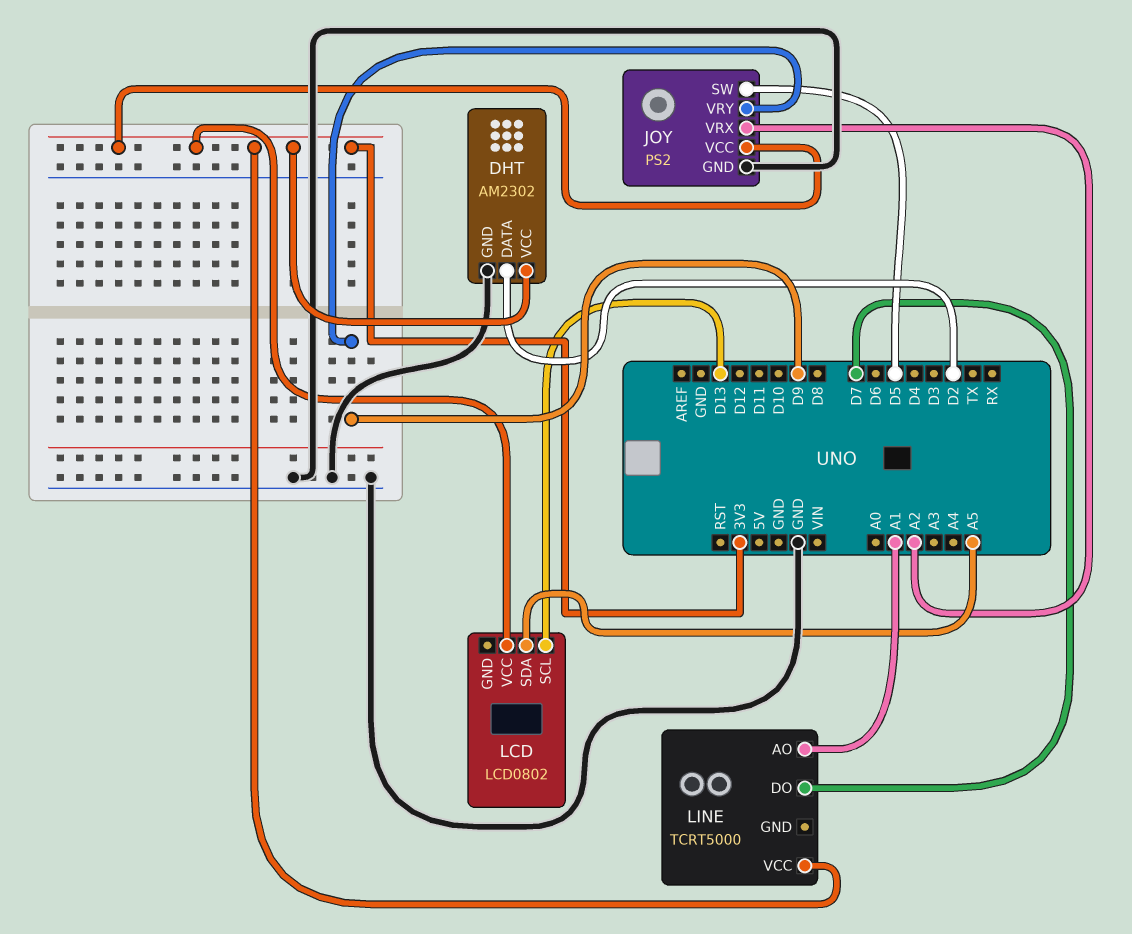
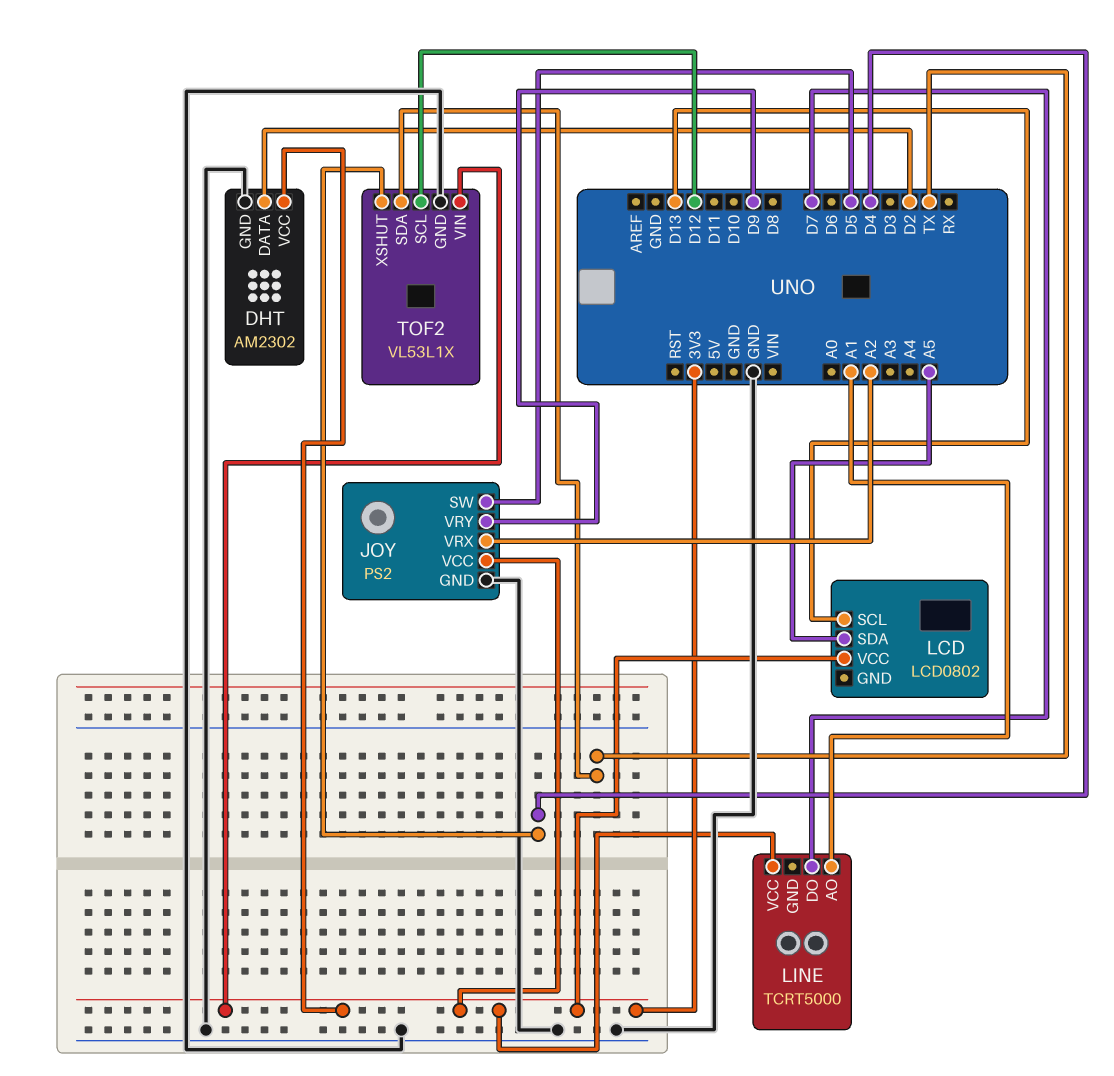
TOF2: none -> VL53L1X
TOF2 pin GND: none -> GND
TOF2 pin SCL: none -> D12
TOF2 pin SDA: none -> TX
TOF2 pin VIN: none -> 3V3
TOF2 pin XSHUT: none -> D4

